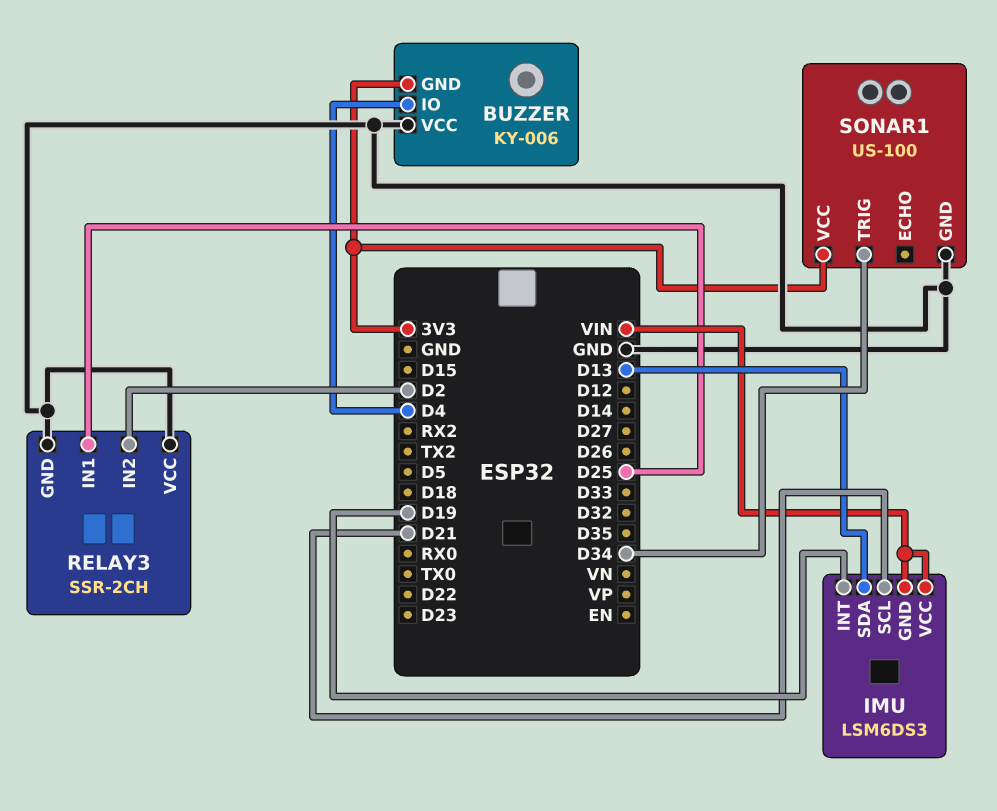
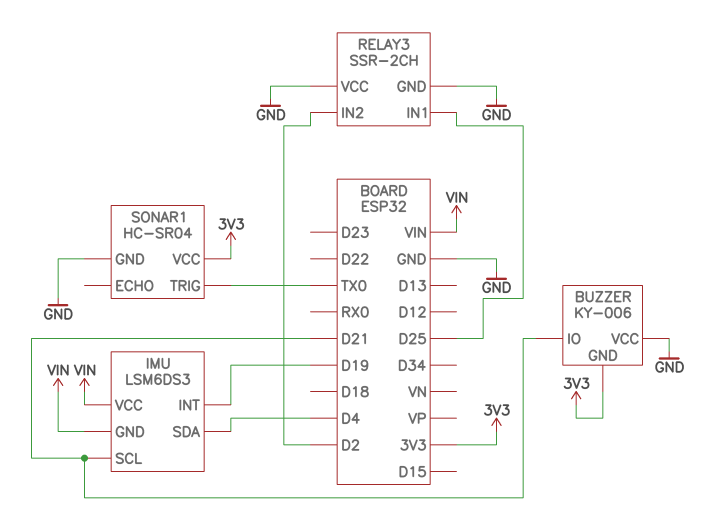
BUZZER pin IO: D4 -> D21
IMU pin SDA: D13 -> D4
SONAR1: US-100 -> HC-SR04
SONAR1 pin TRIG: D34 -> TX0

